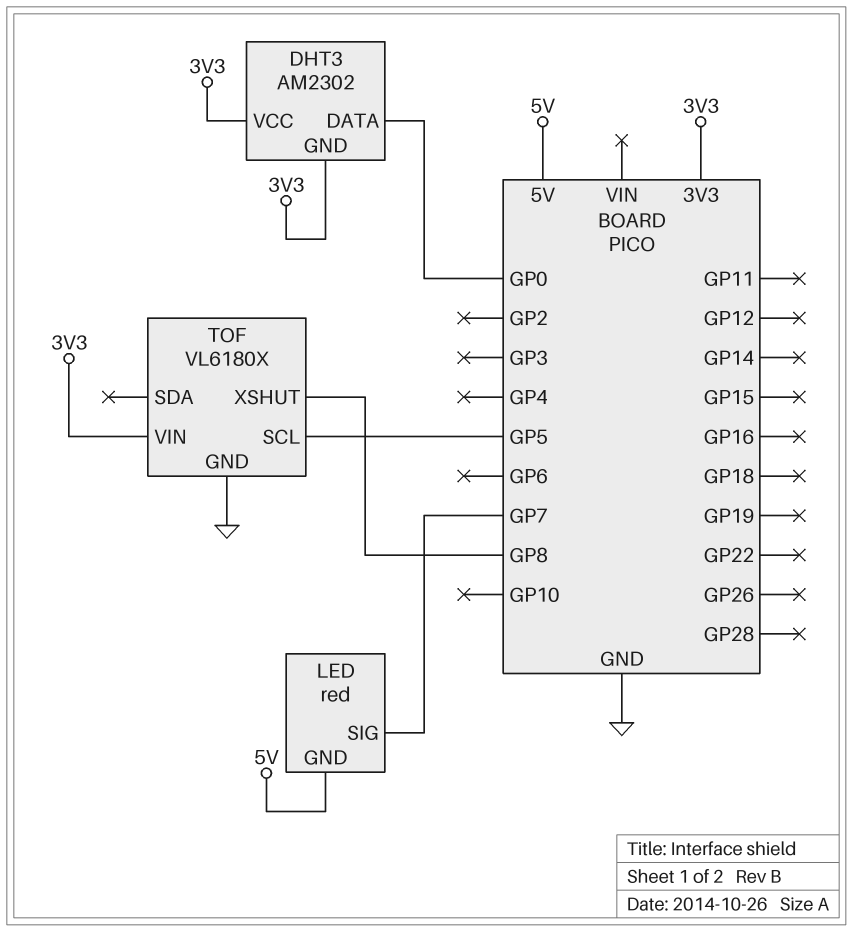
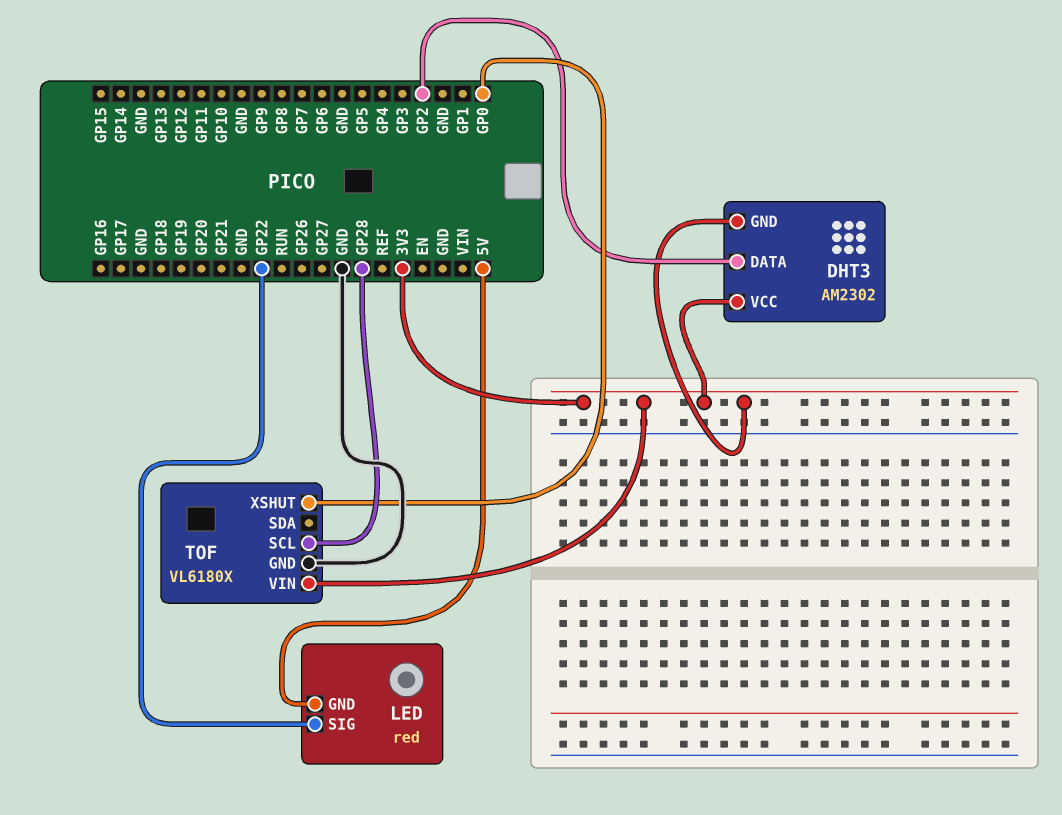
DHT3 pin DATA: GP0 -> GP2
LED pin SIG: GP7 -> GP22
TOF pin SCL: GP5 -> GP28
TOF pin XSHUT: GP8 -> GP0

